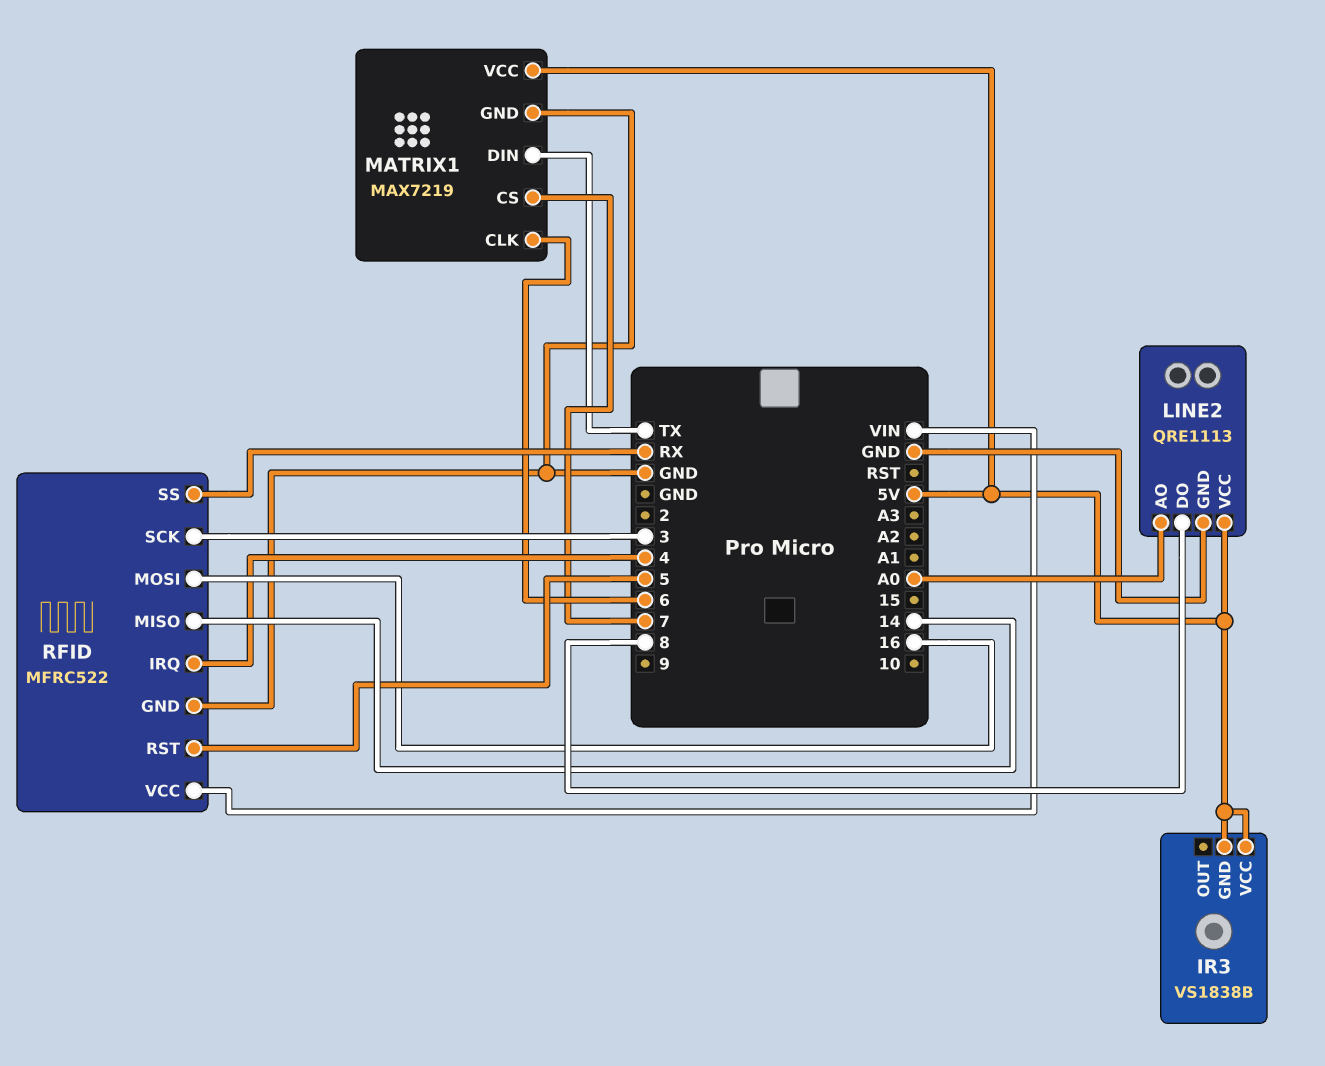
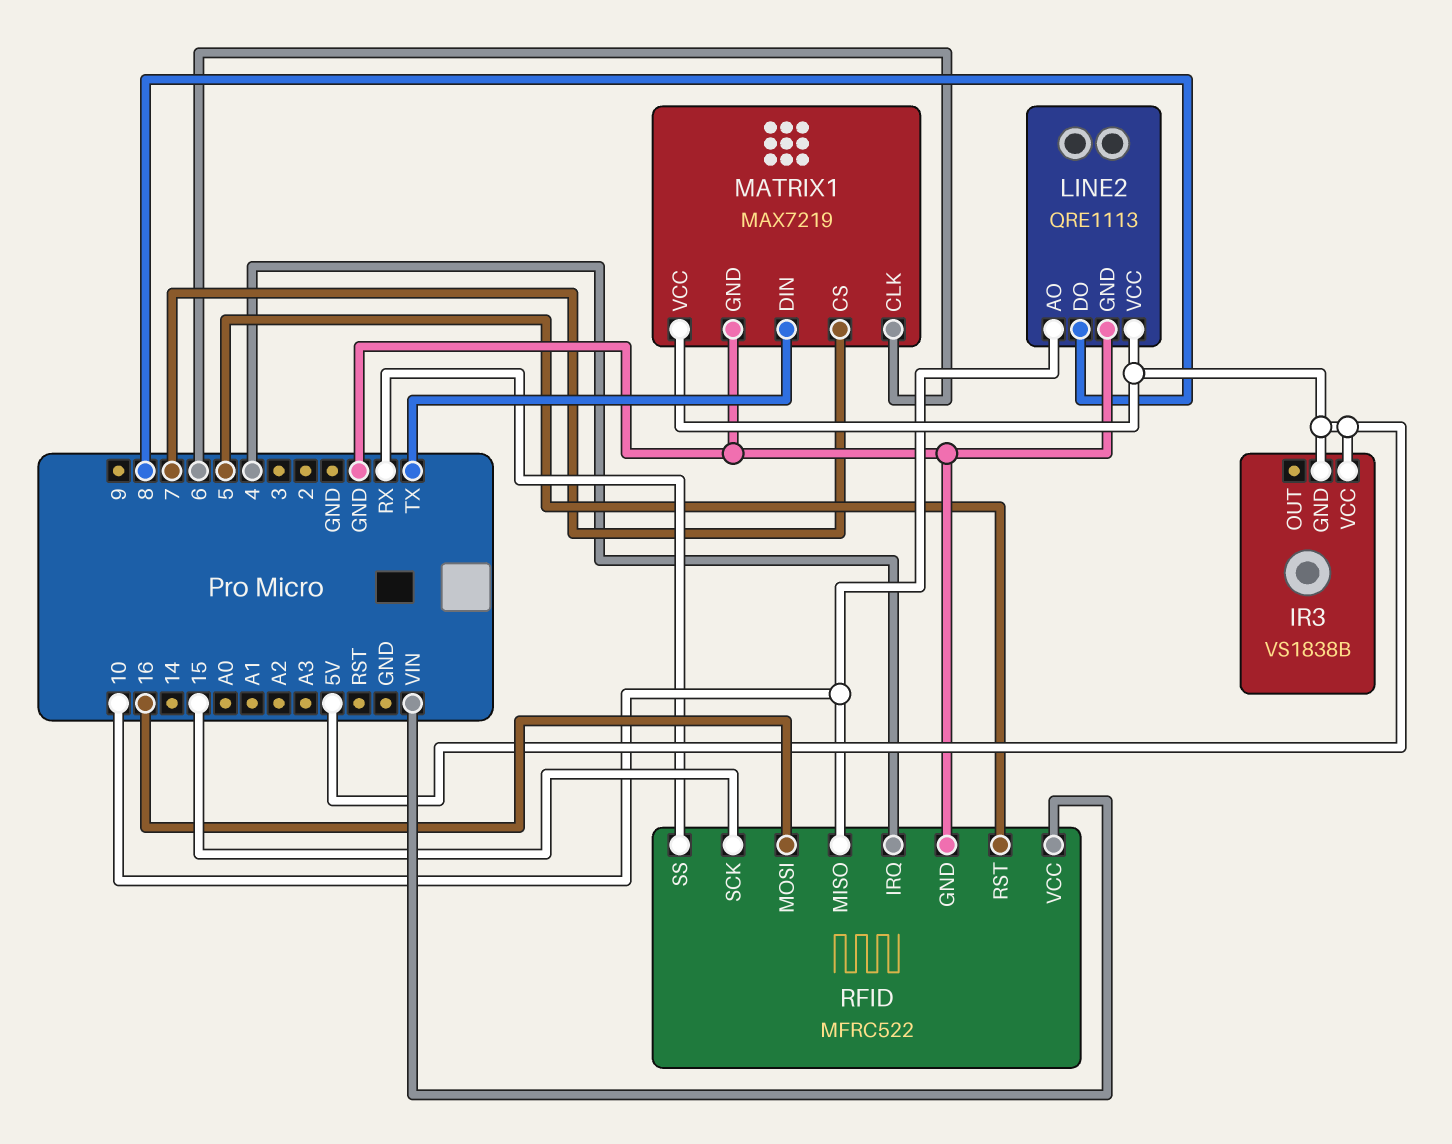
LINE2 pin AO: A0 -> 10
RFID pin MISO: 14 -> 10
RFID pin SCK: 3 -> 15

